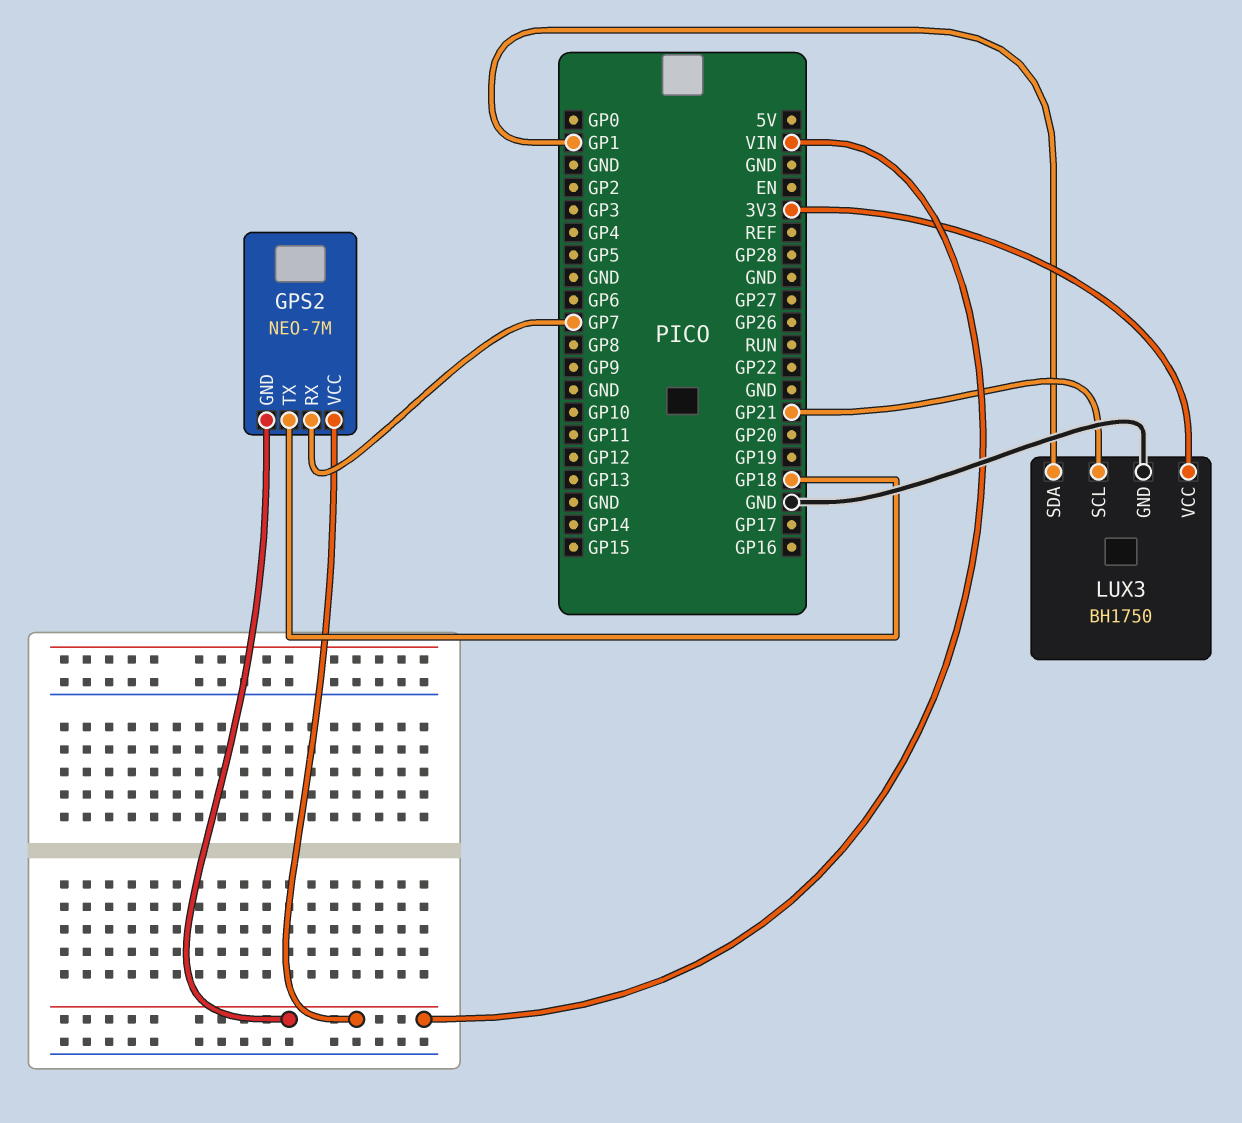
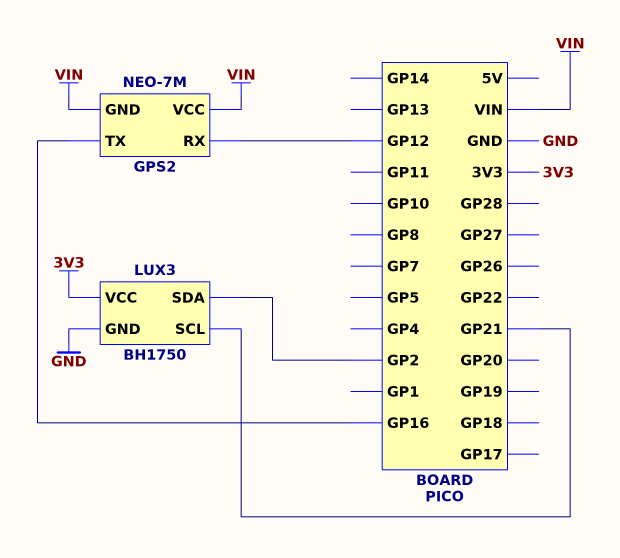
GPS2 pin RX: GP7 -> GP12
GPS2 pin TX: GP18 -> GP16
LUX3 pin SDA: GP1 -> GP2

